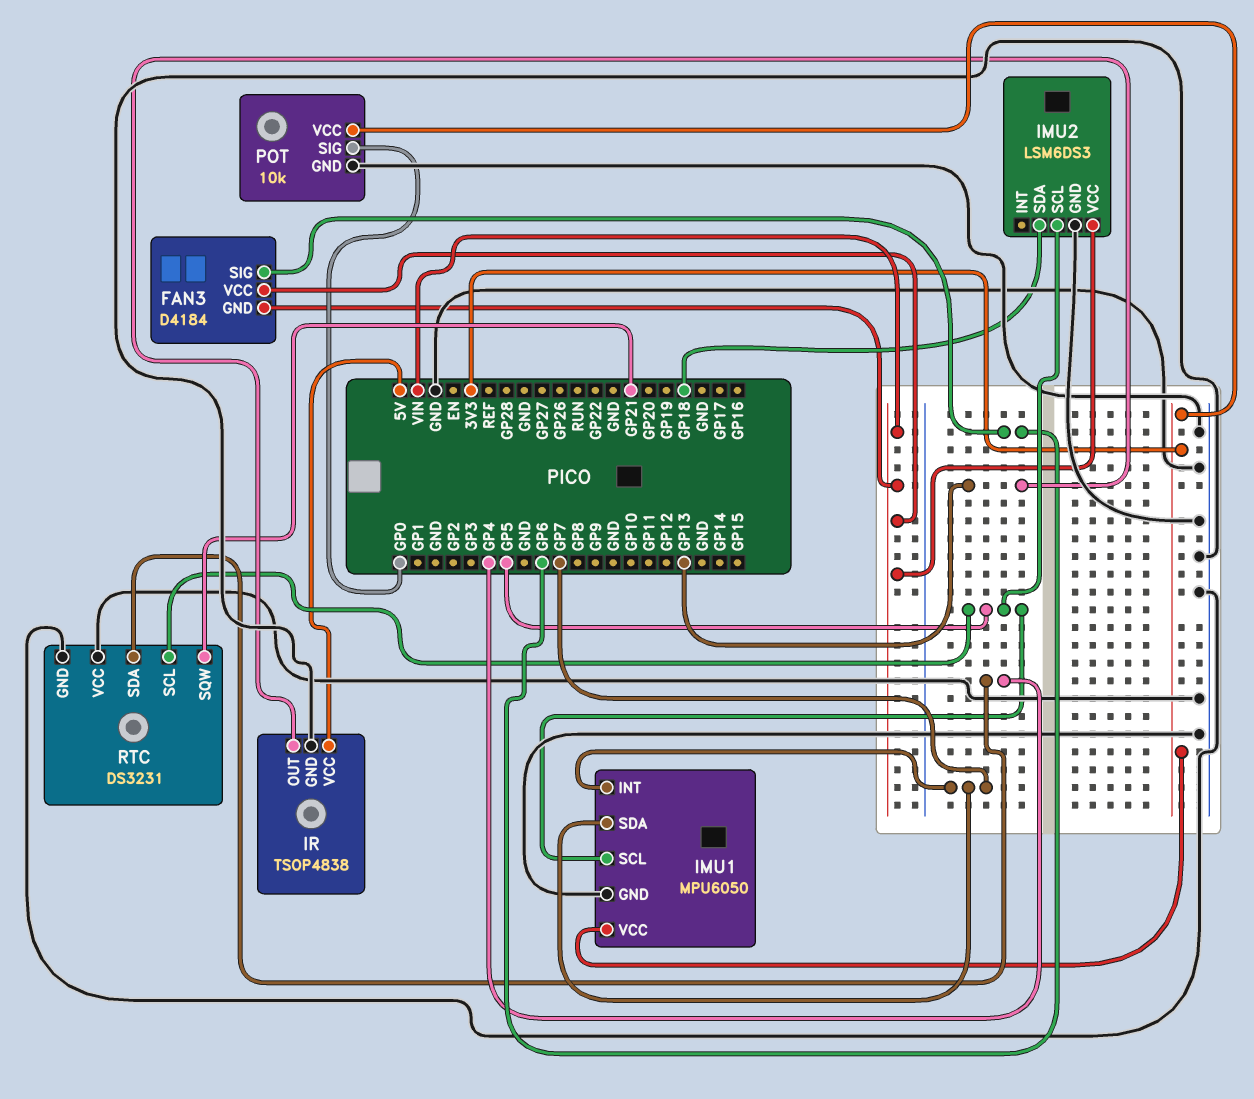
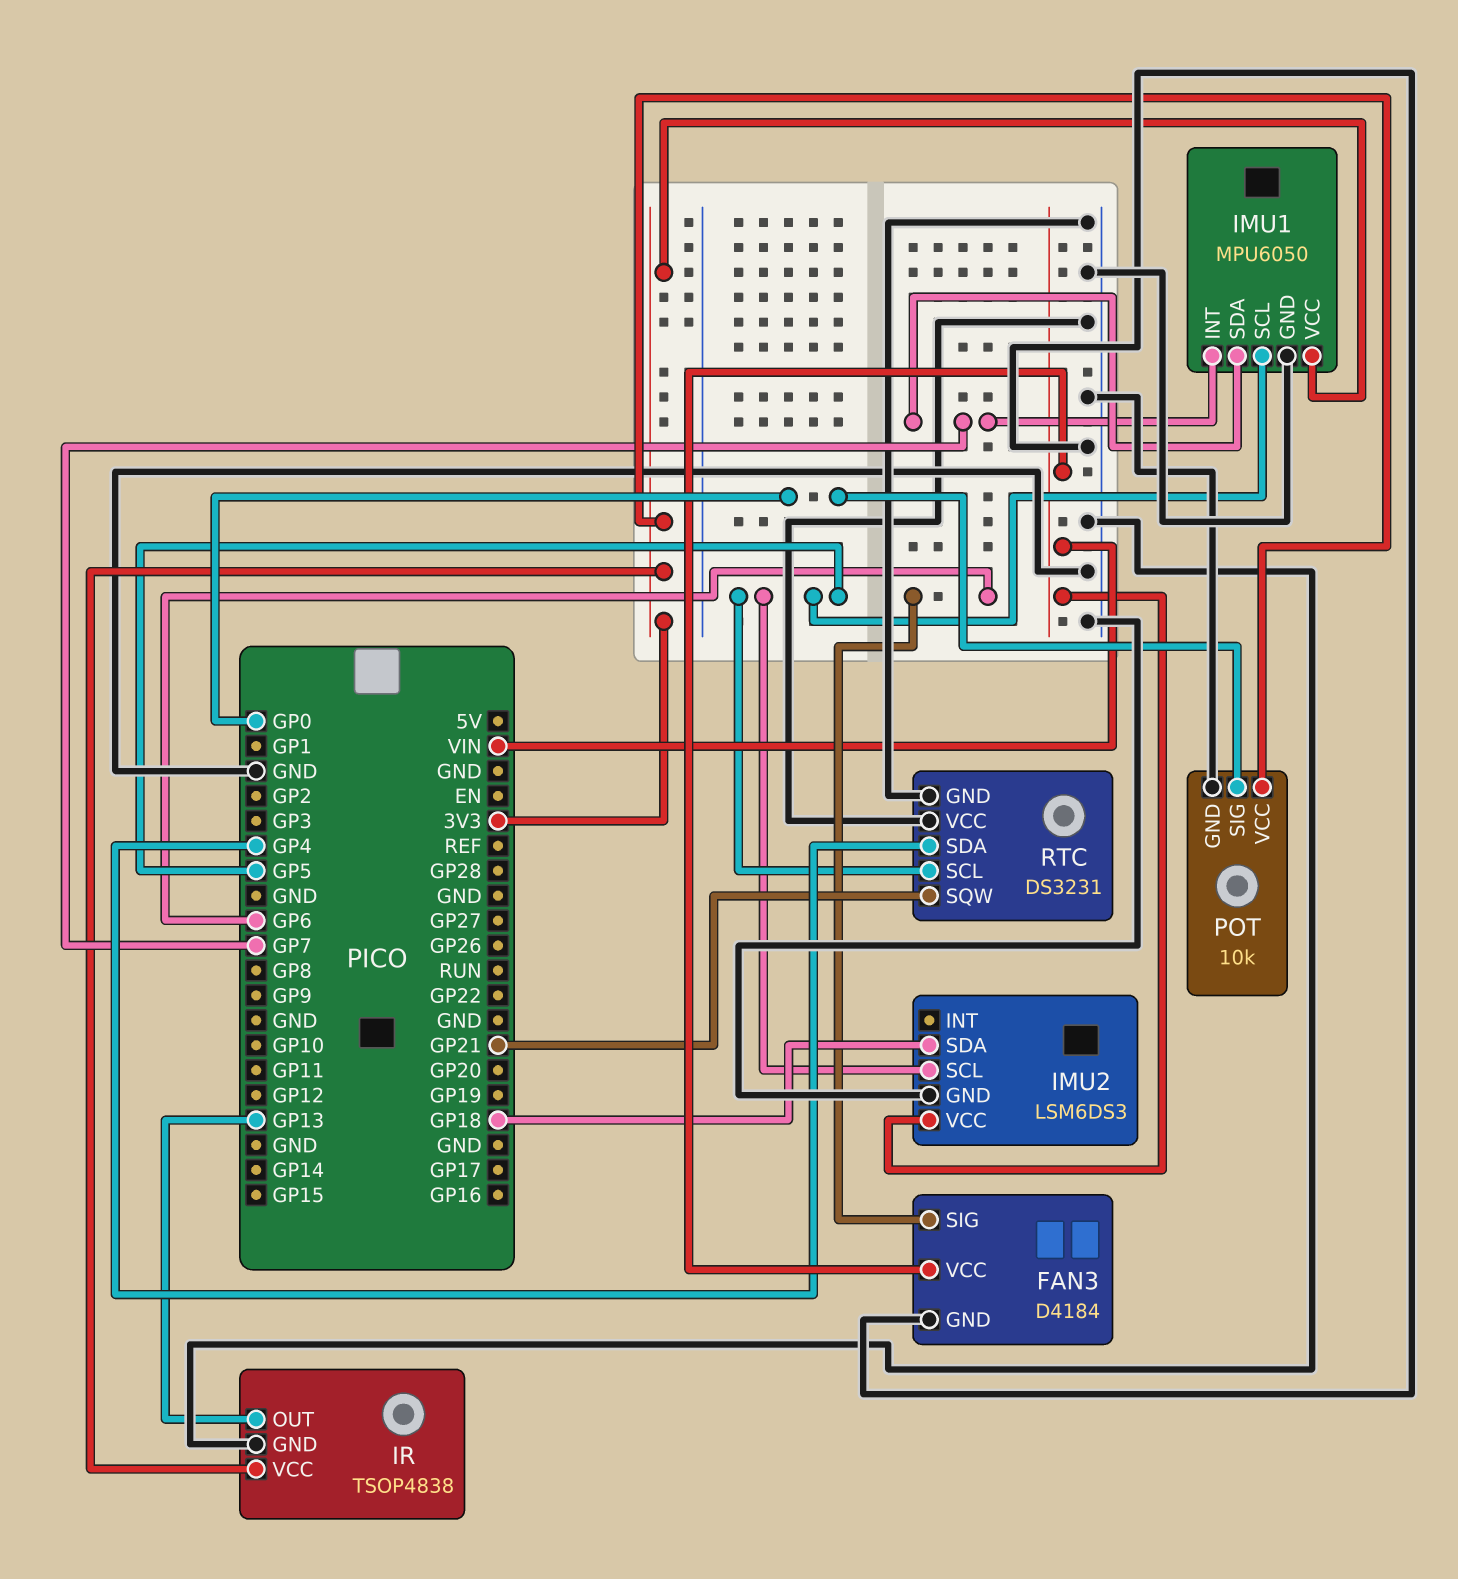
FAN3 pin GND: VIN -> GND
IR pin VCC: 5V -> 3V3

